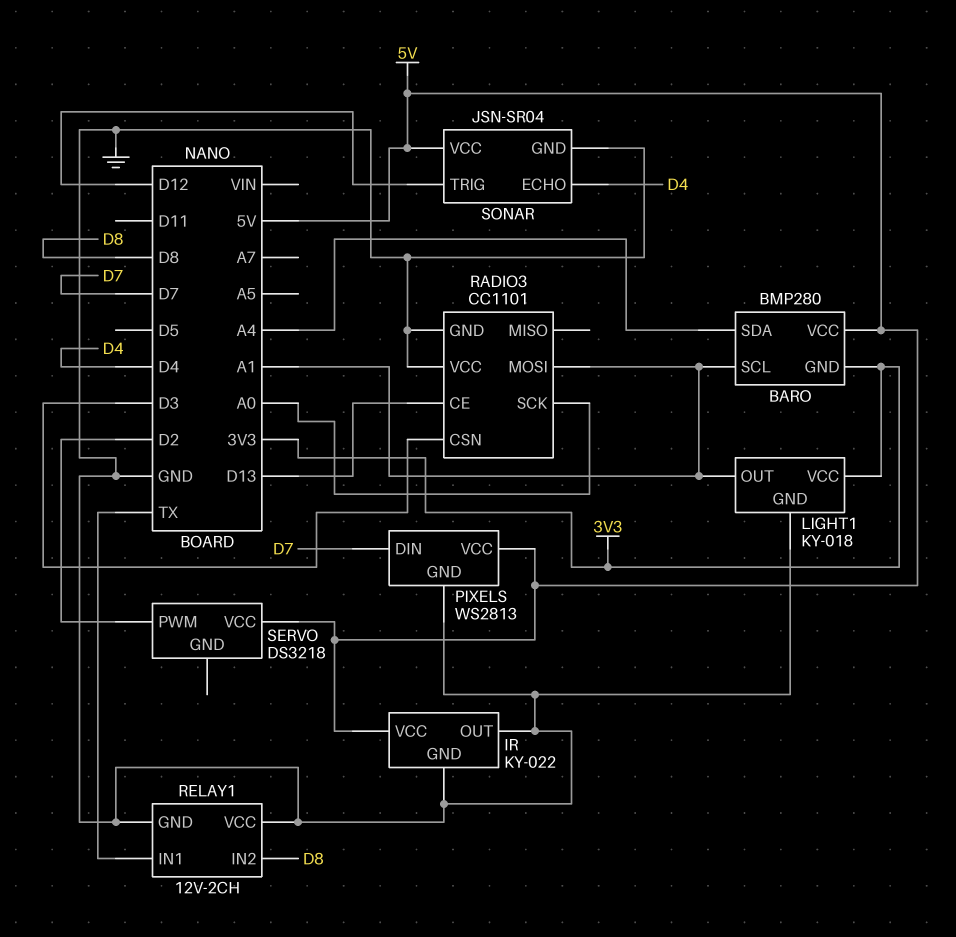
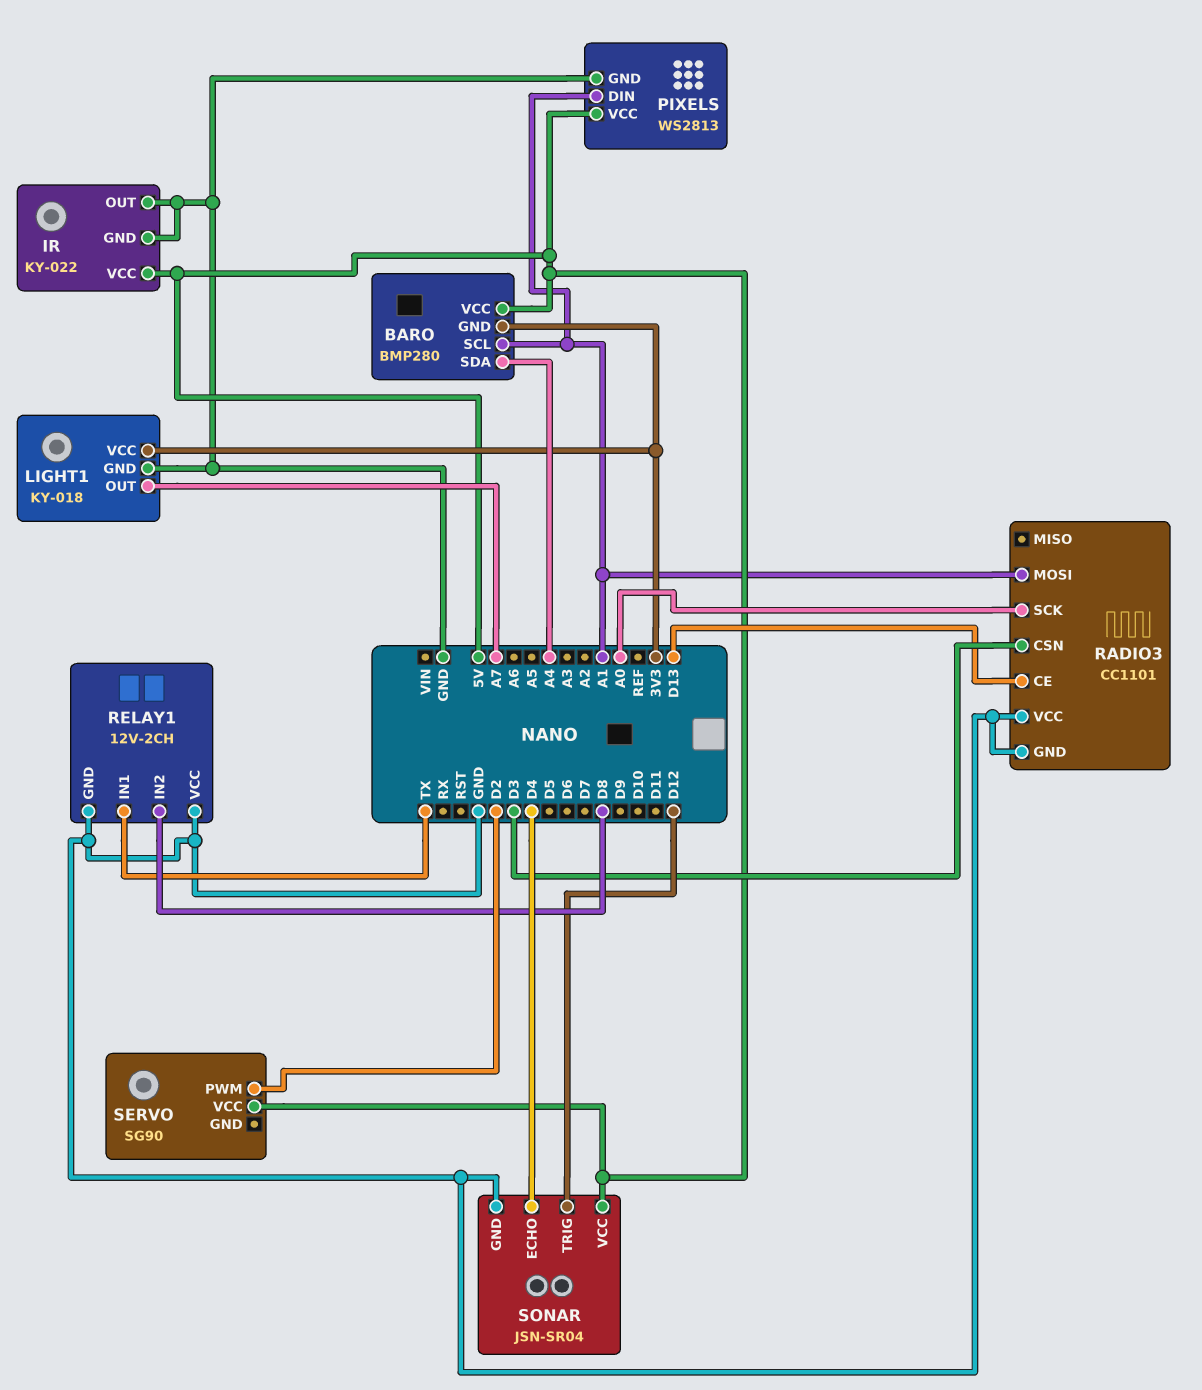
LIGHT1 pin OUT: A1 -> A7
PIXELS pin DIN: D7 -> A1
SERVO: DS3218 -> SG90

